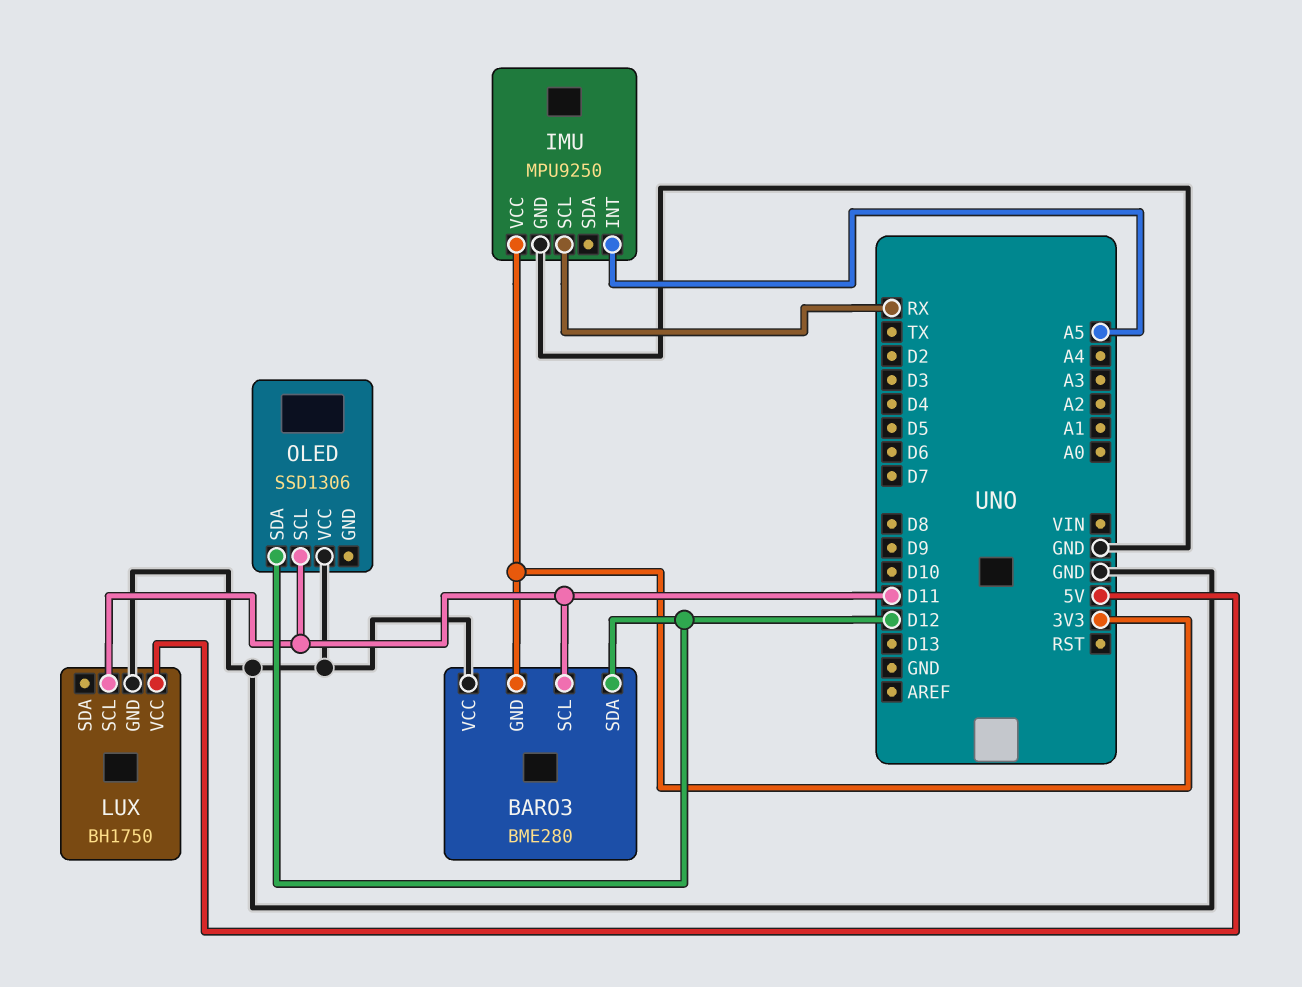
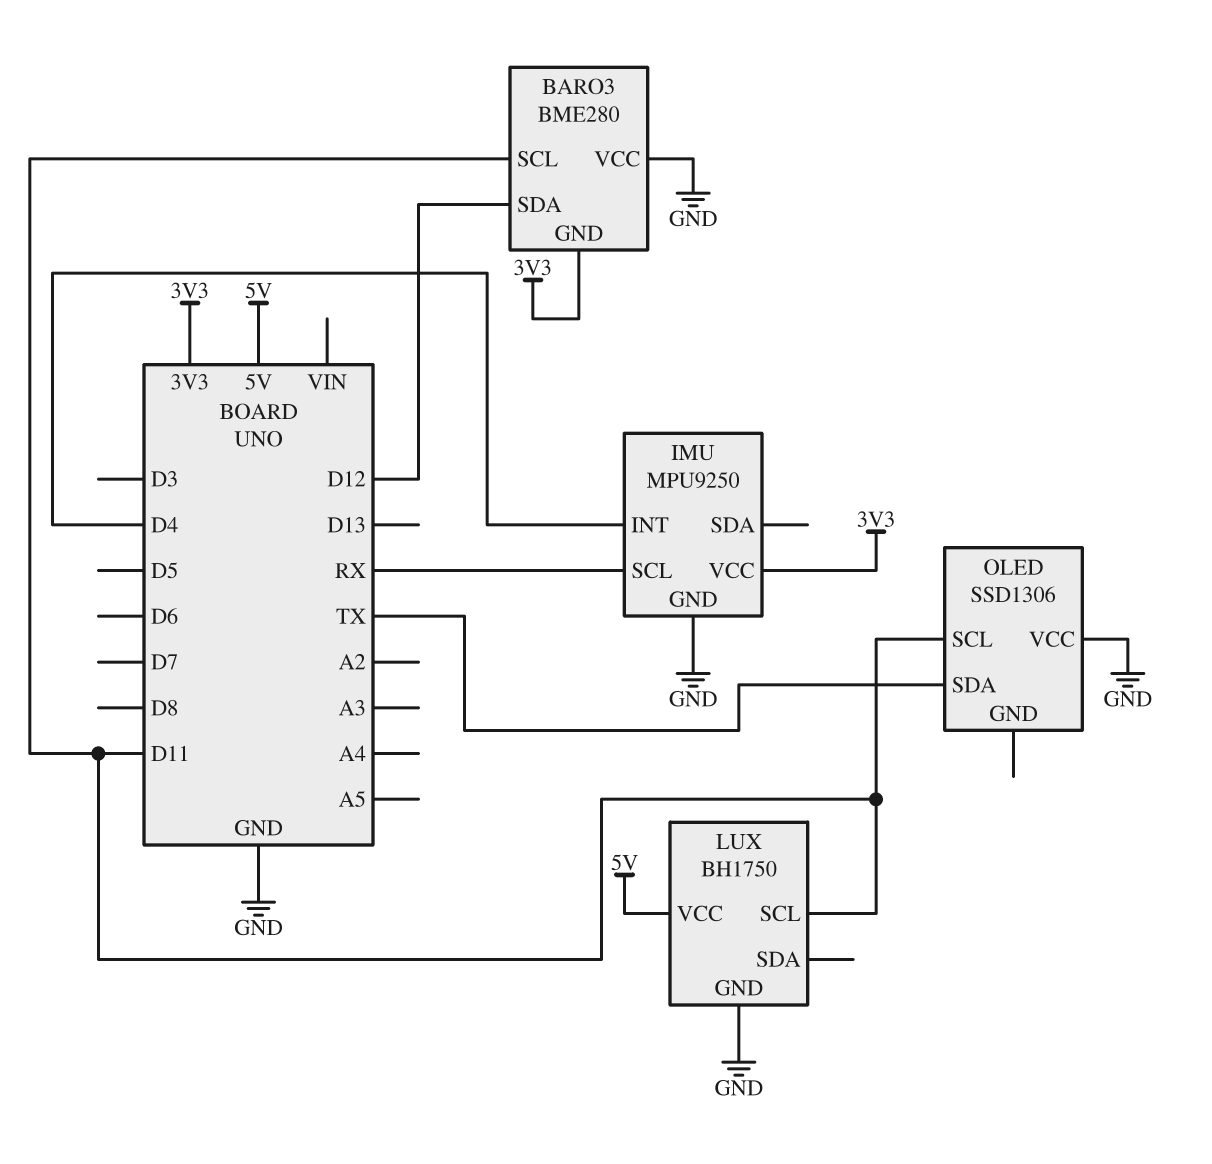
IMU pin INT: A5 -> D4
OLED pin SDA: D12 -> TX

